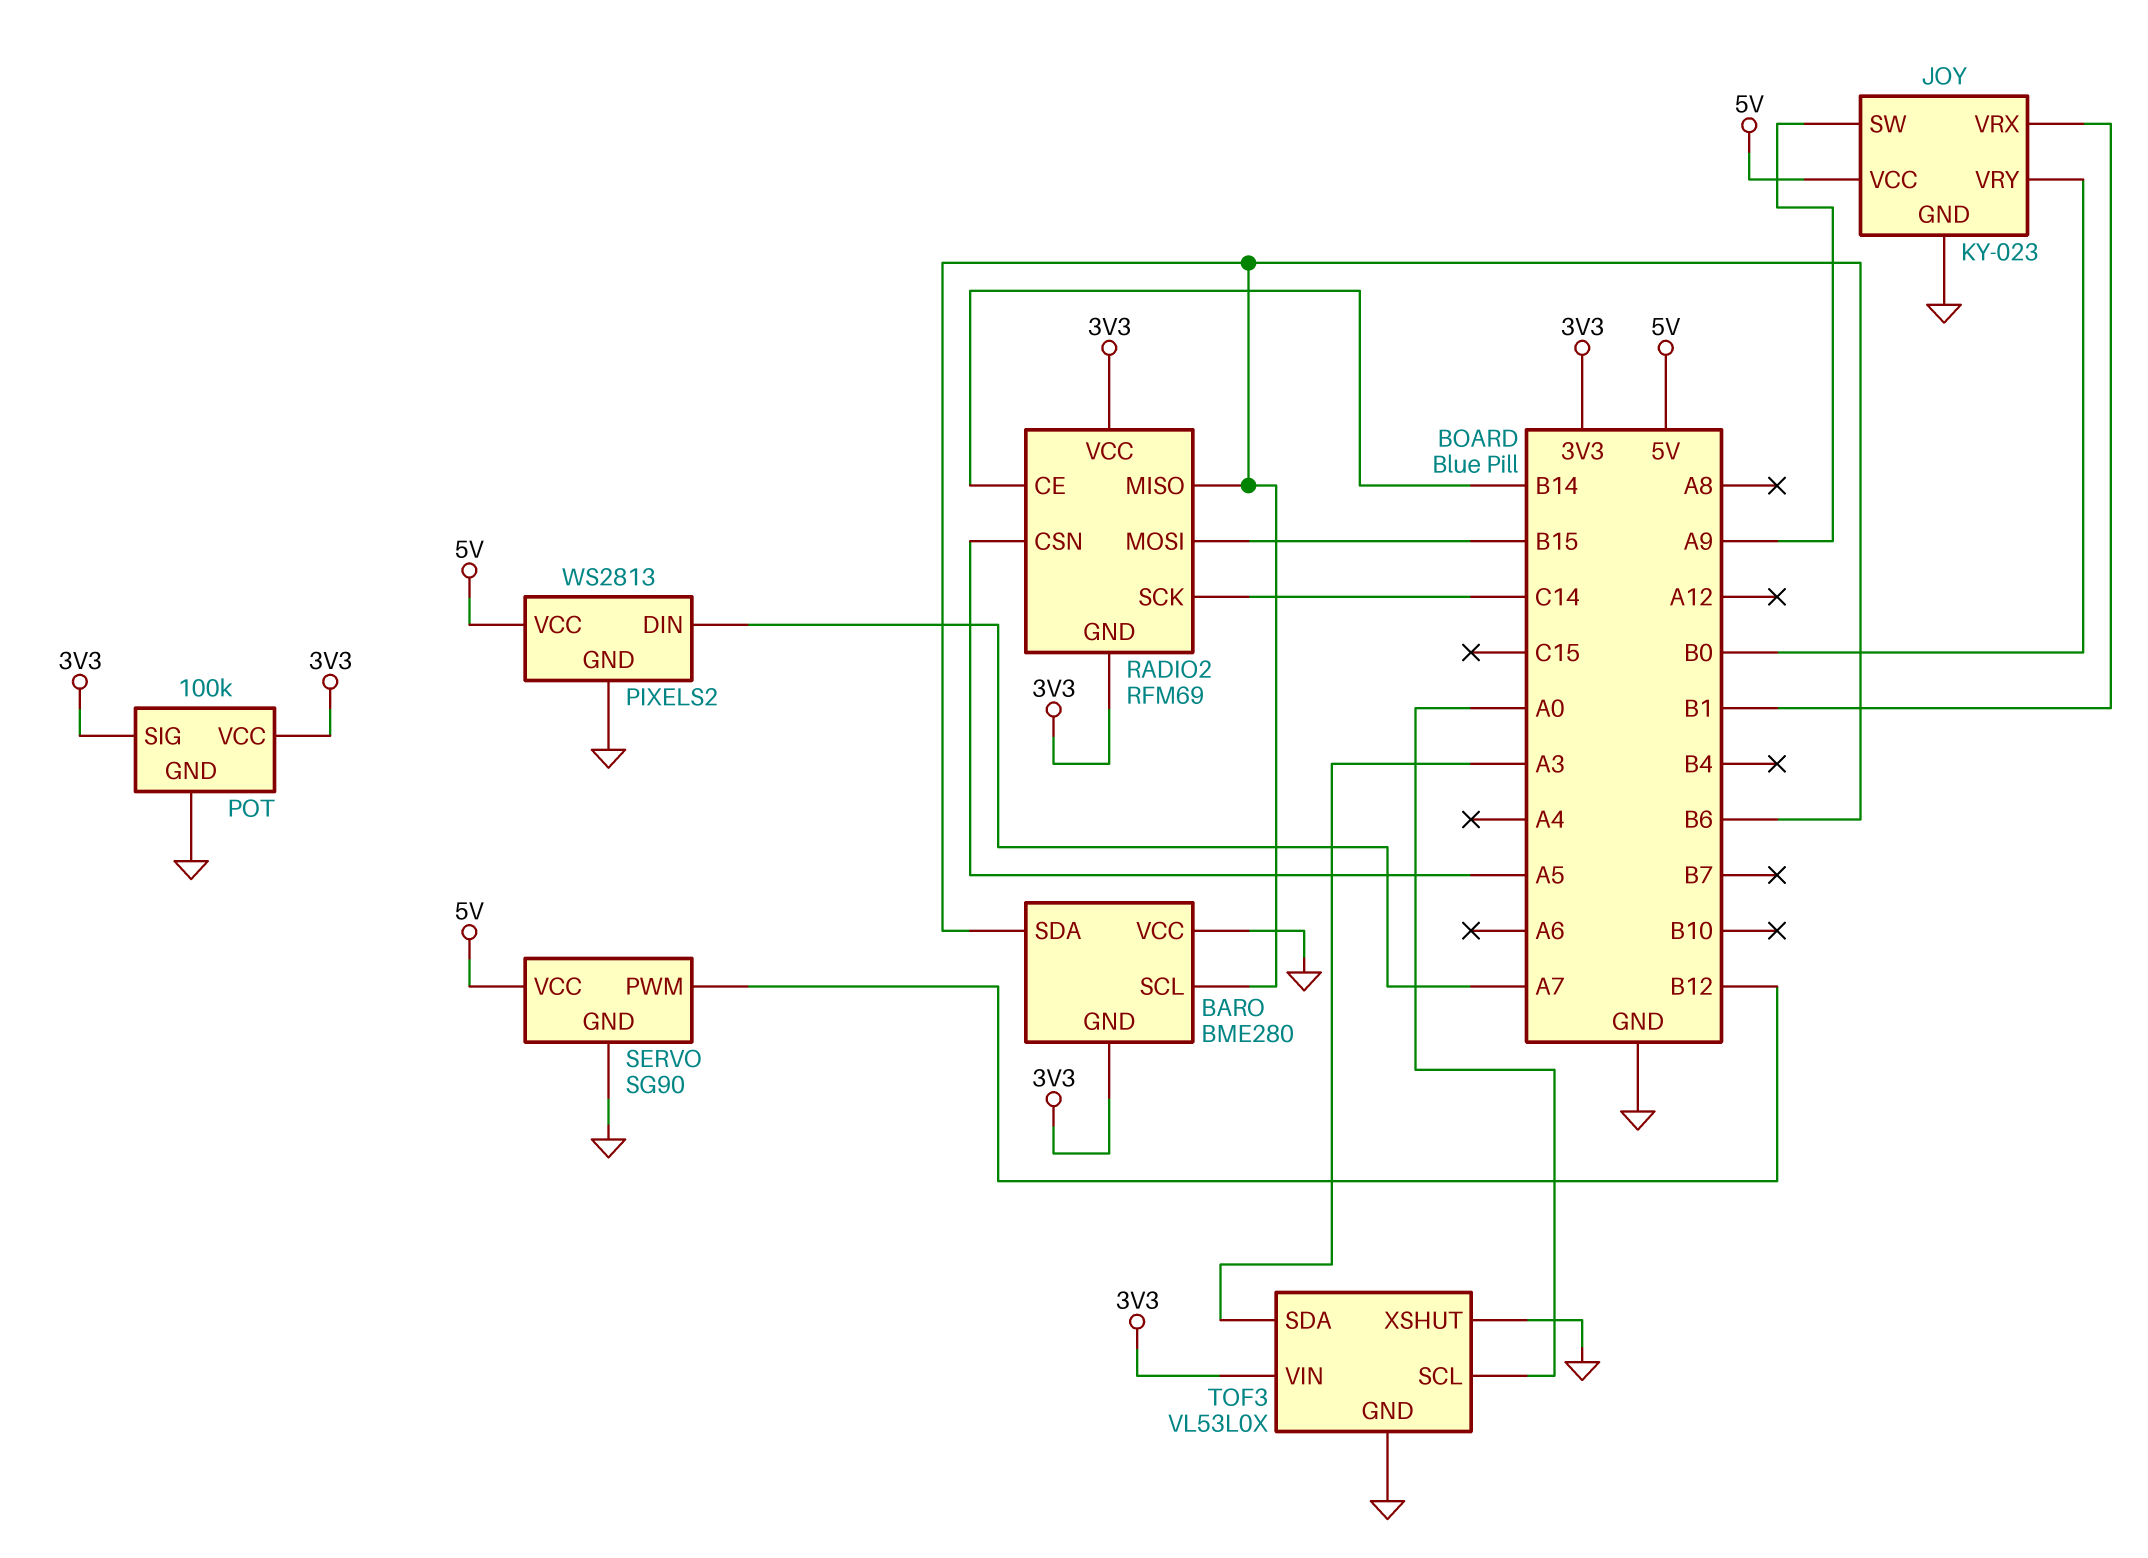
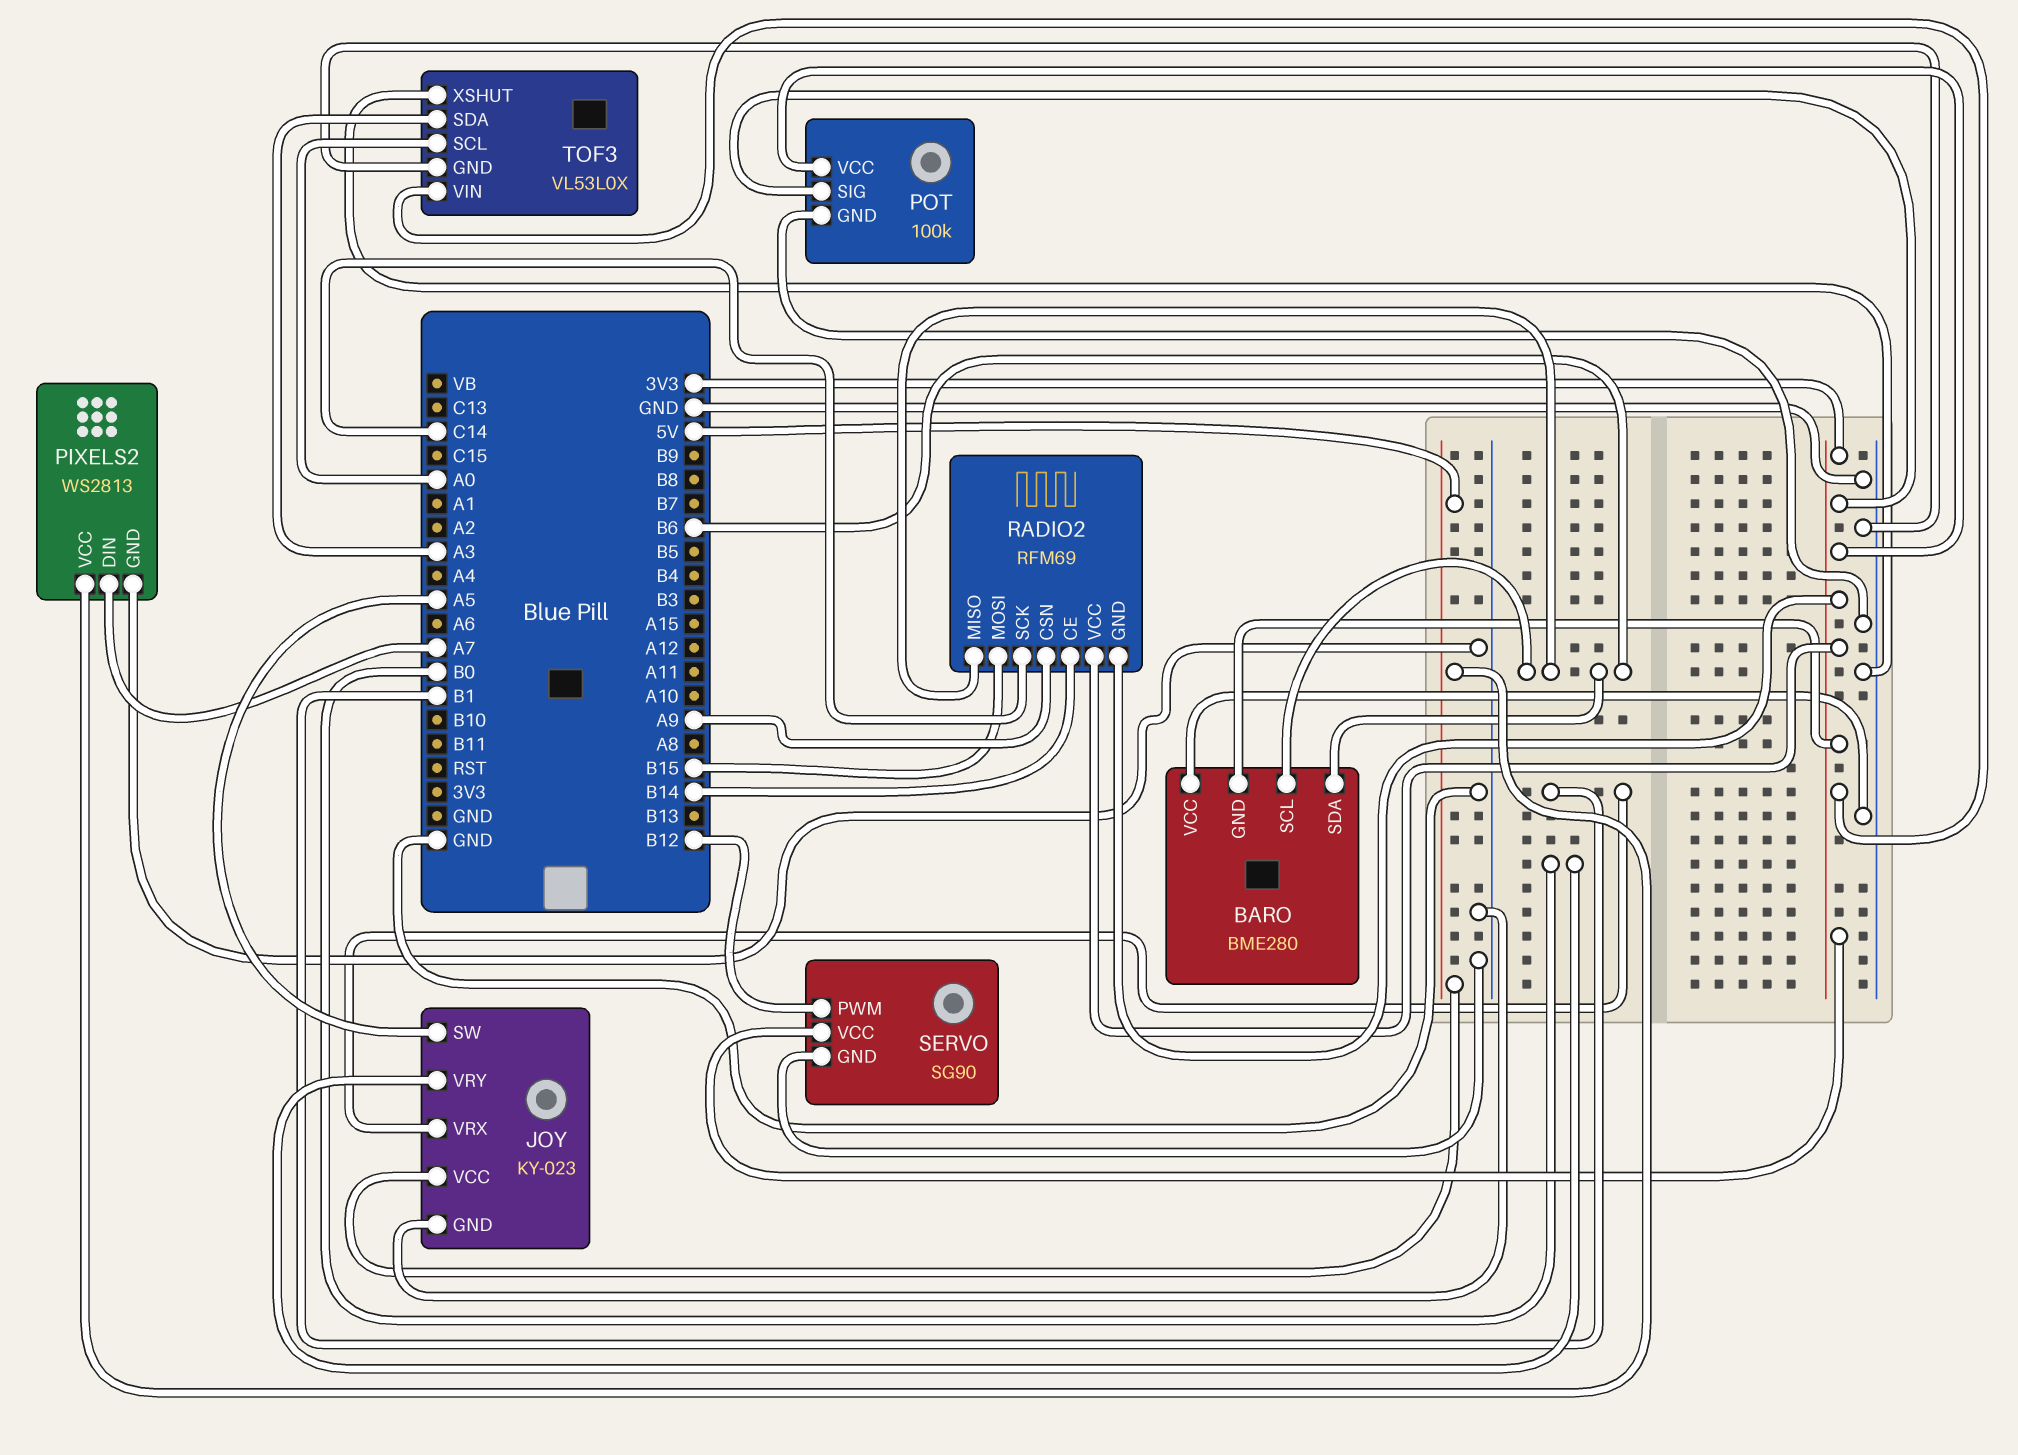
JOY pin SW: A9 -> A5
RADIO2 pin CSN: A5 -> A9
SERVO pin VCC: 5V -> 3V3

